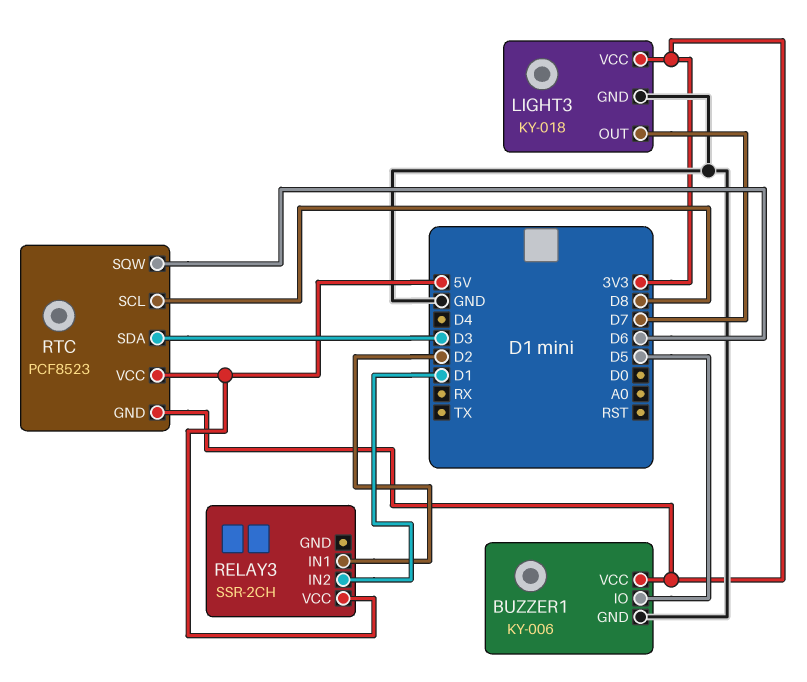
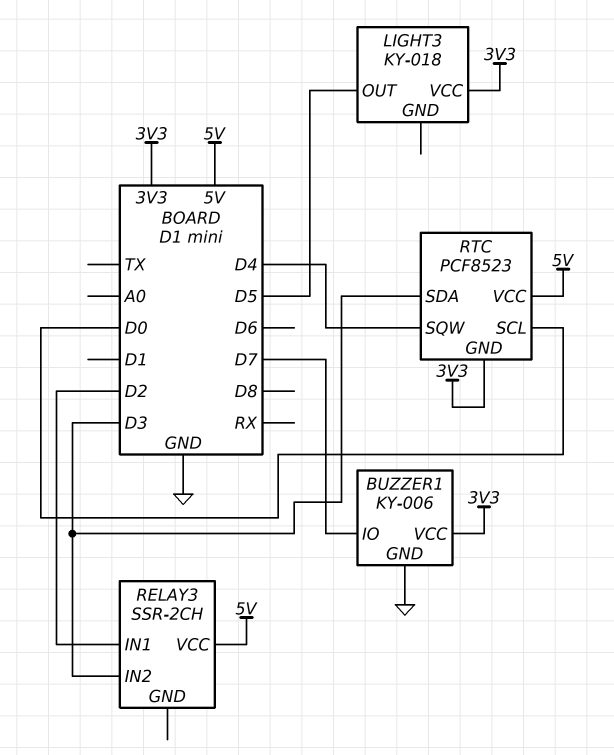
BUZZER1 pin IO: D5 -> D7
LIGHT3 pin GND: GND -> none
LIGHT3 pin OUT: D7 -> D5
RELAY3 pin IN2: D1 -> D3
RTC pin SCL: D8 -> D0
RTC pin SQW: D6 -> D4

